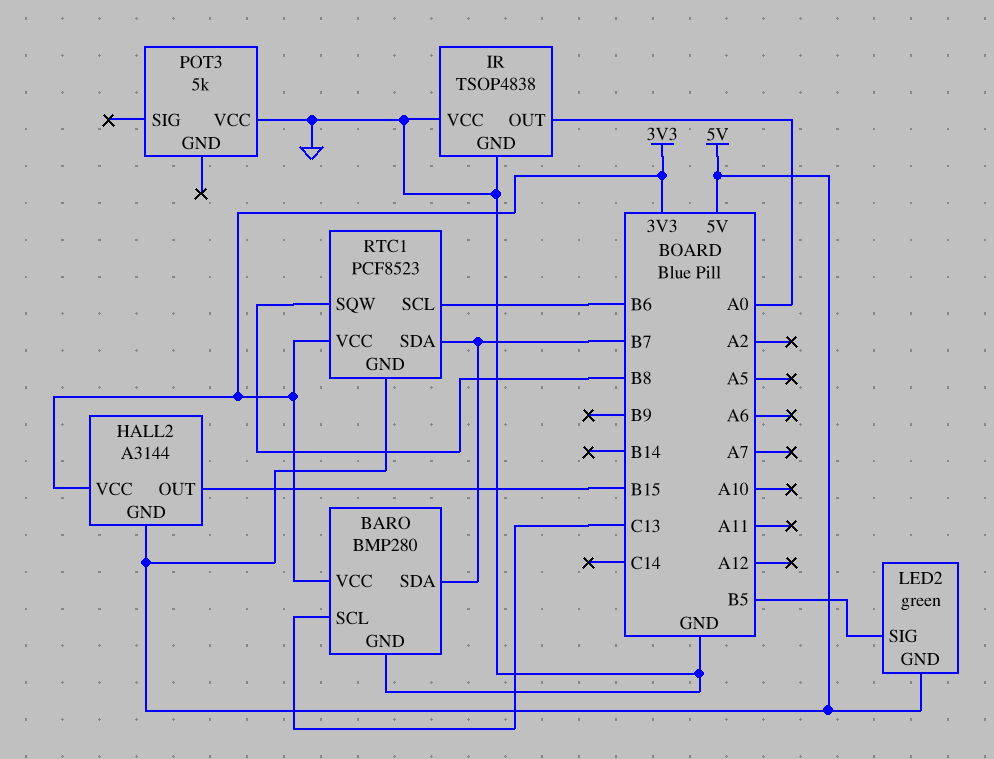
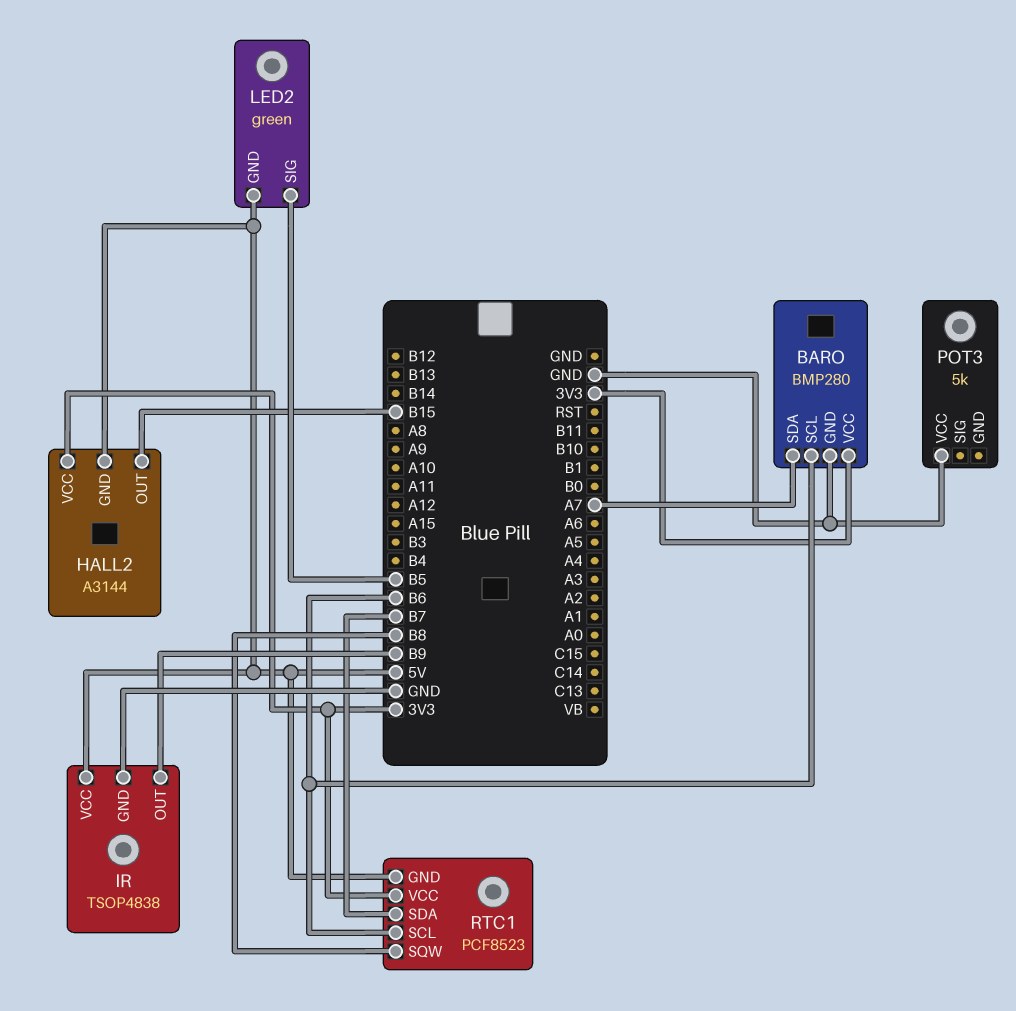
BARO pin SCL: C13 -> B6
BARO pin SDA: B7 -> A7
IR pin OUT: A0 -> B9
IR pin VCC: GND -> 5V

